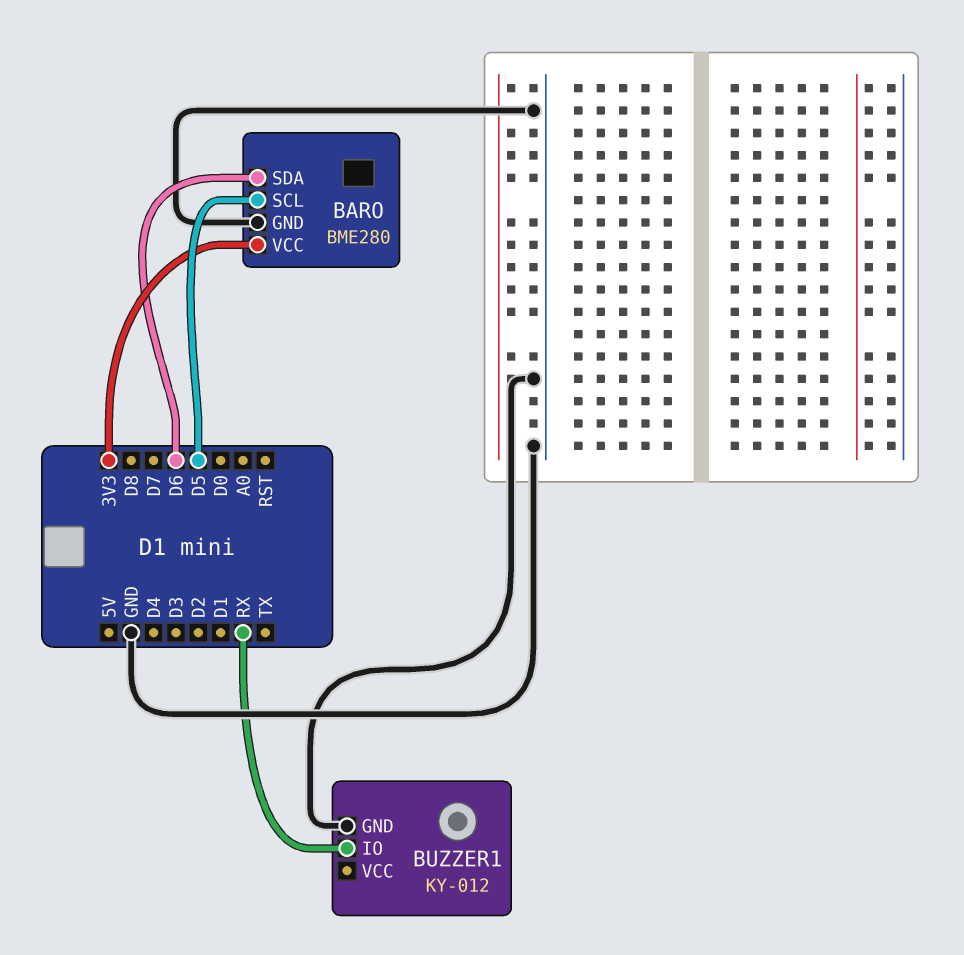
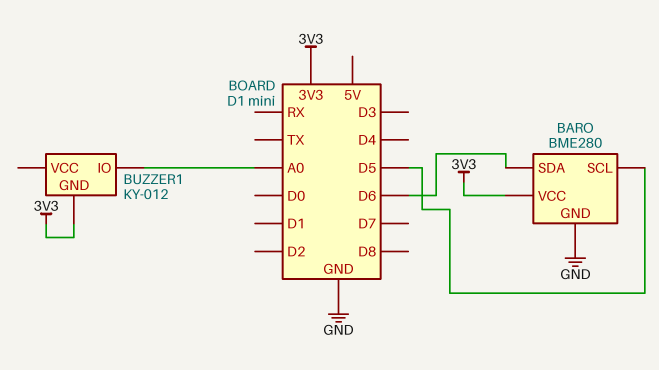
BUZZER1 pin GND: GND -> 3V3
BUZZER1 pin IO: RX -> A0

